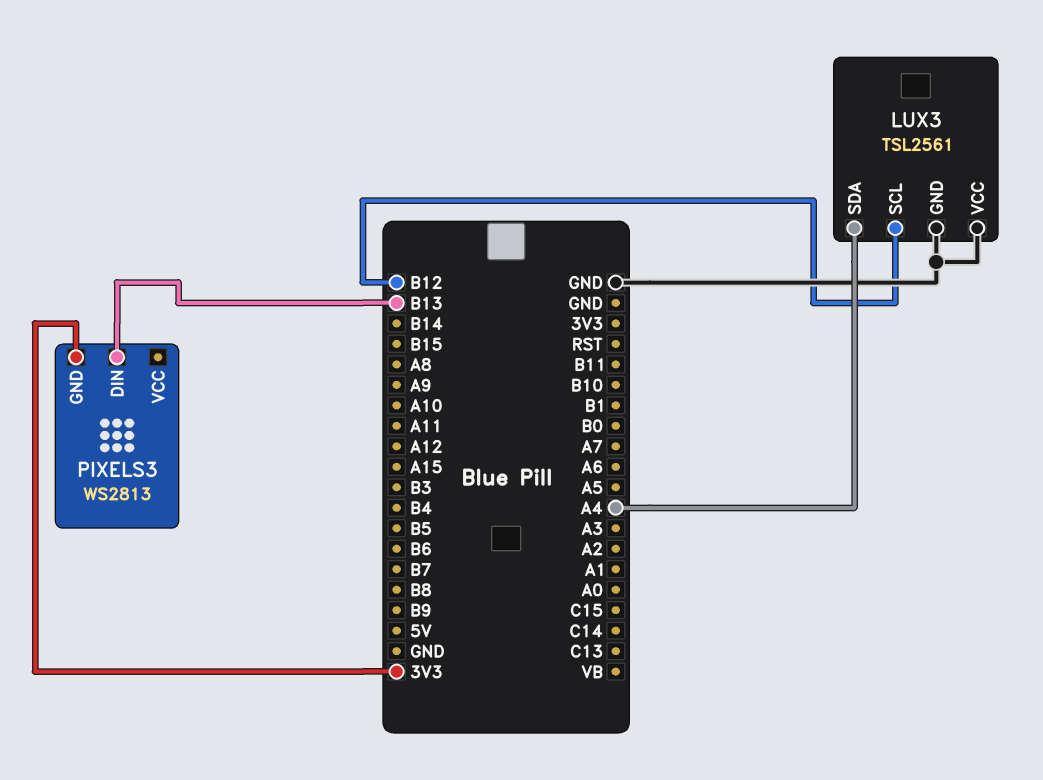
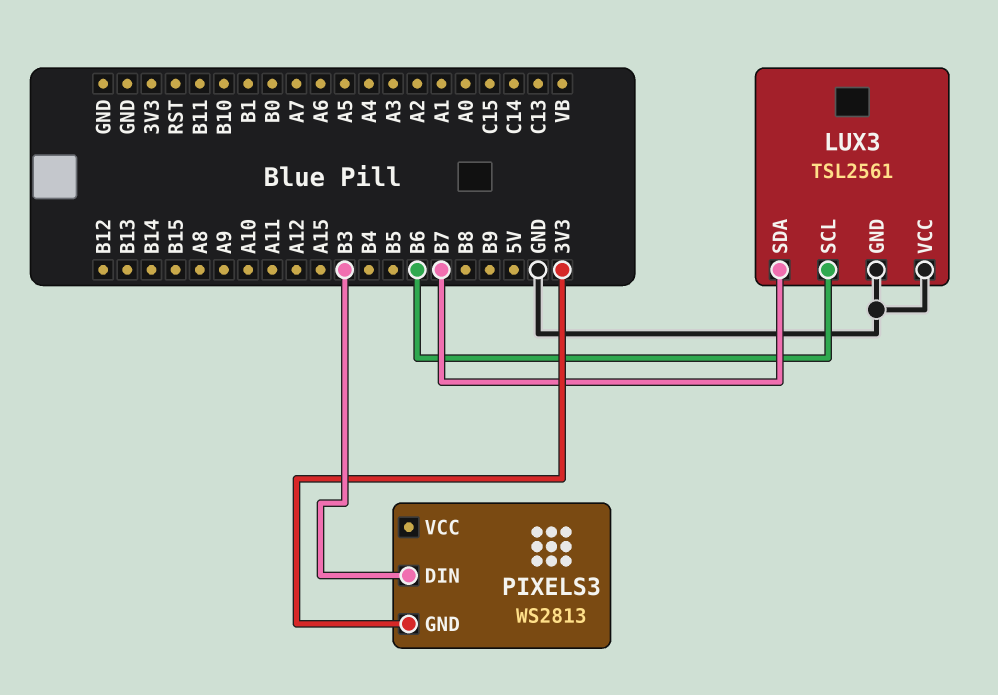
LUX3 pin SCL: B12 -> B6
LUX3 pin SDA: A4 -> B7
PIXELS3 pin DIN: B13 -> B3

